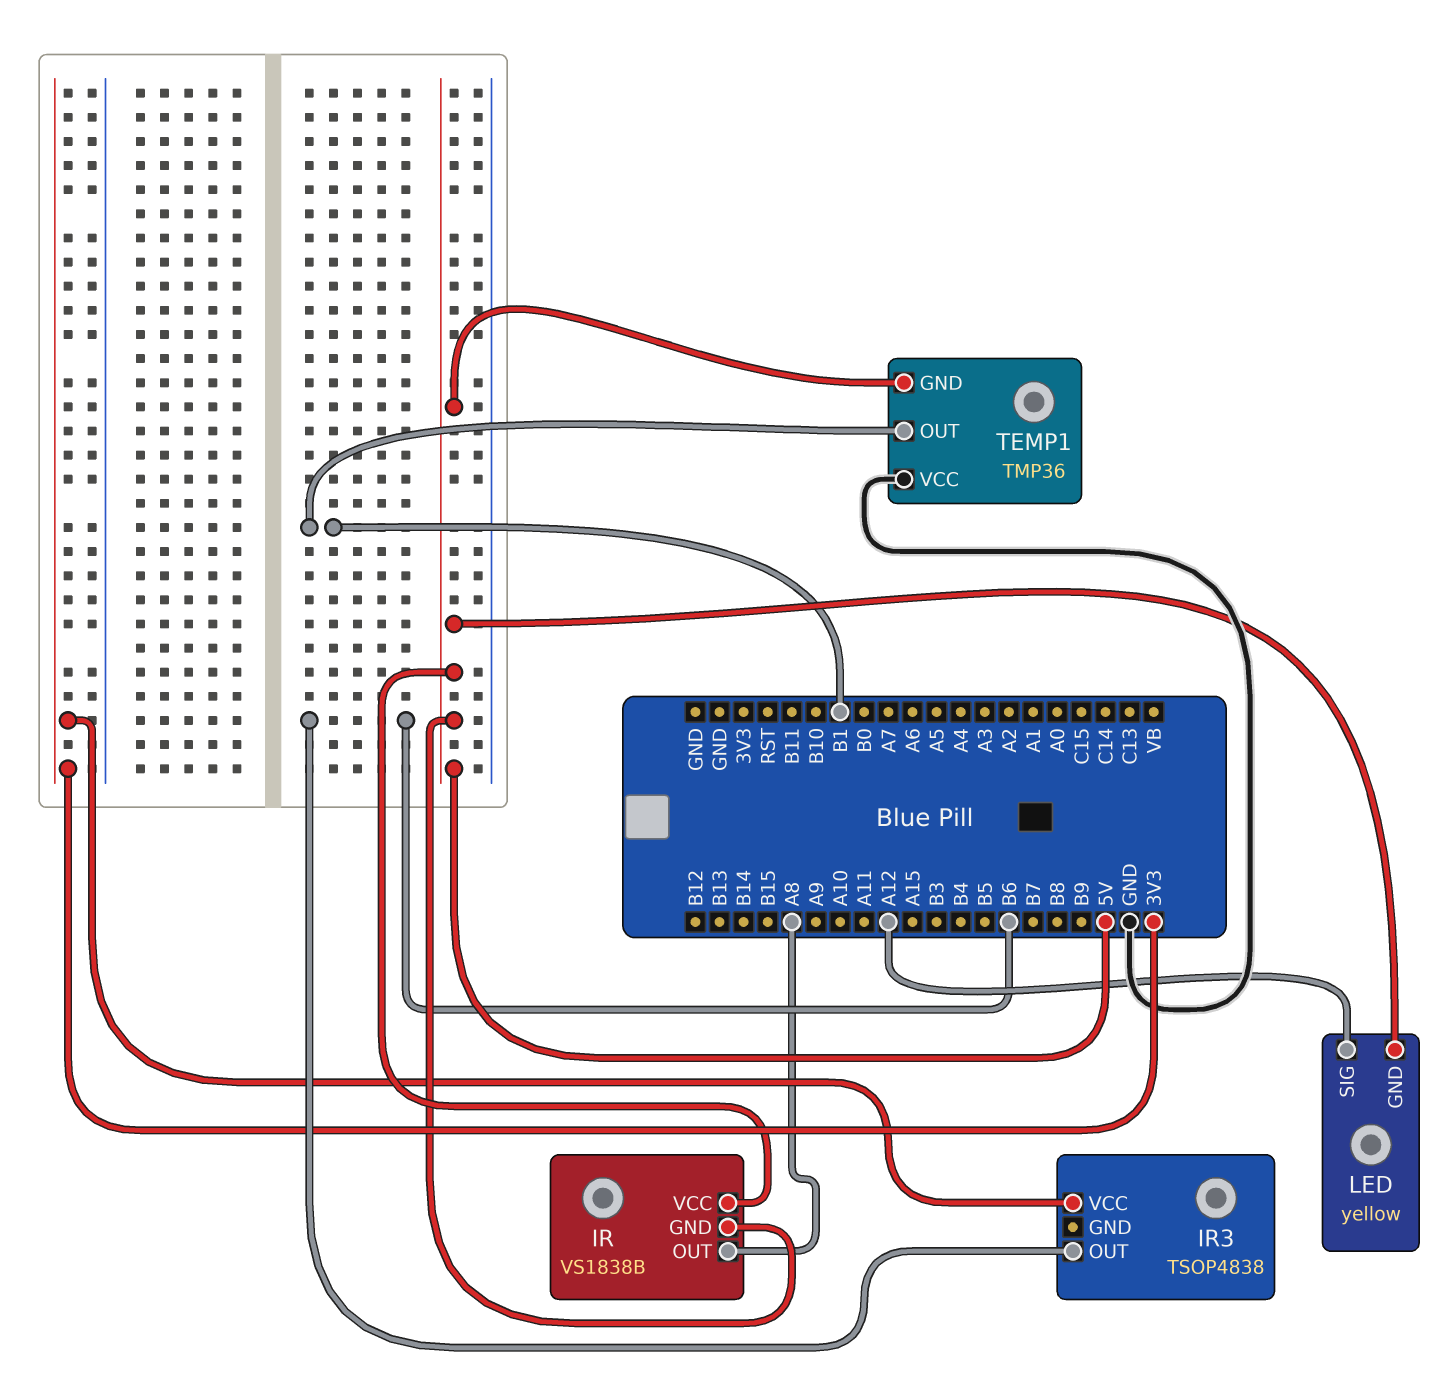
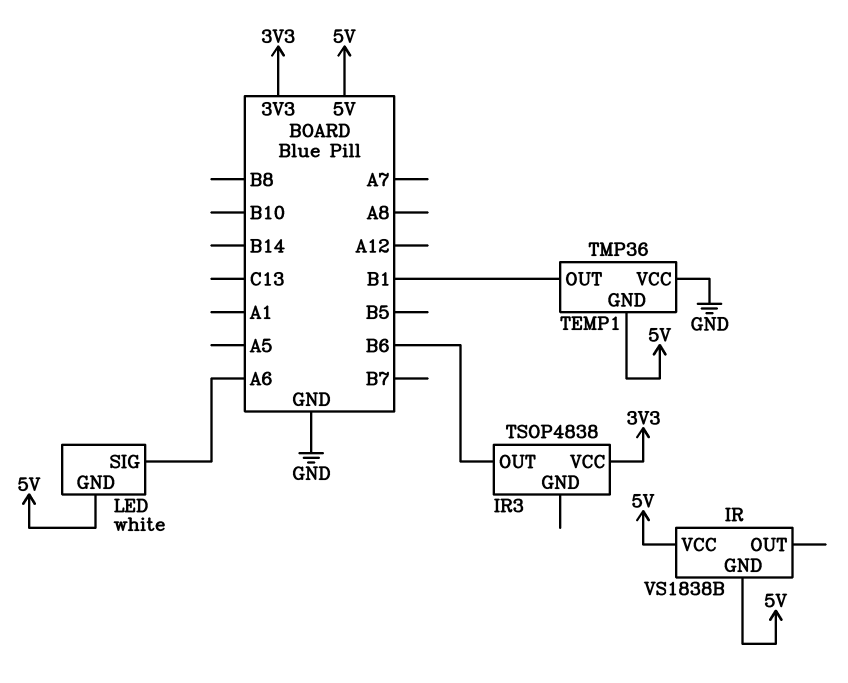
IR pin OUT: A8 -> none
LED: yellow -> white
LED pin SIG: A12 -> A6

